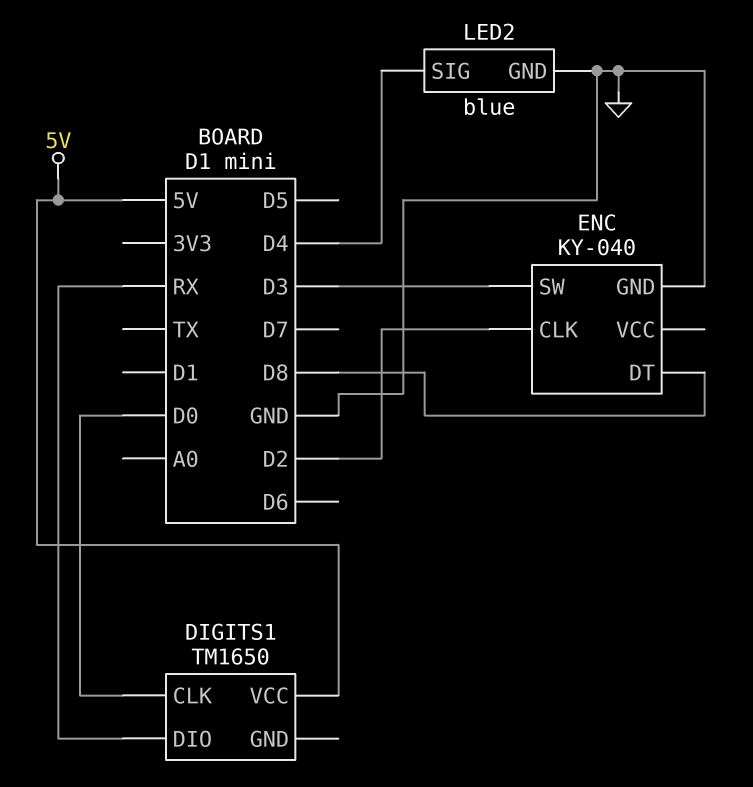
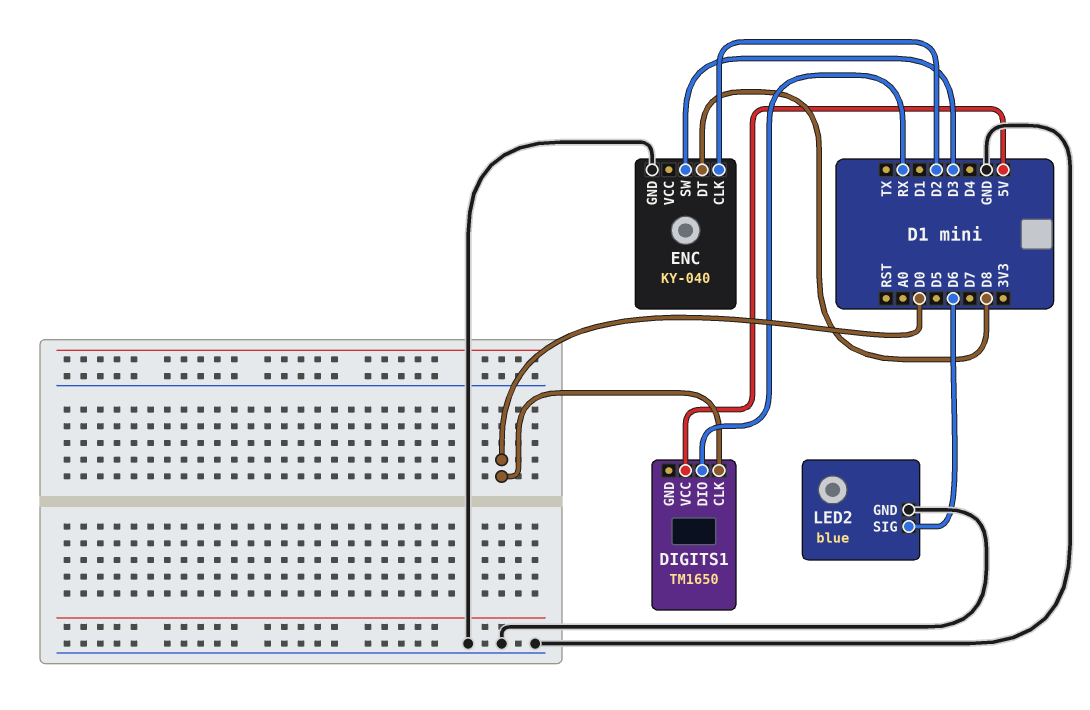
LED2 pin SIG: D4 -> D6

